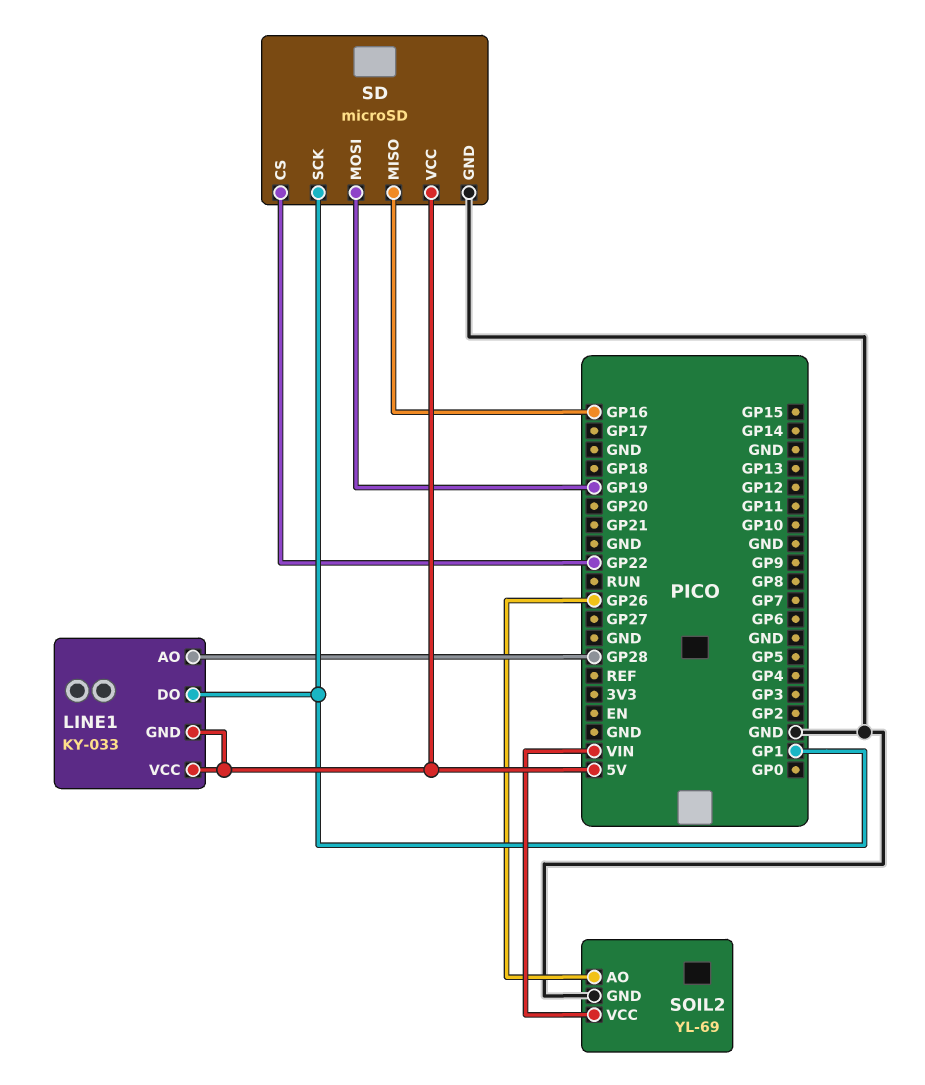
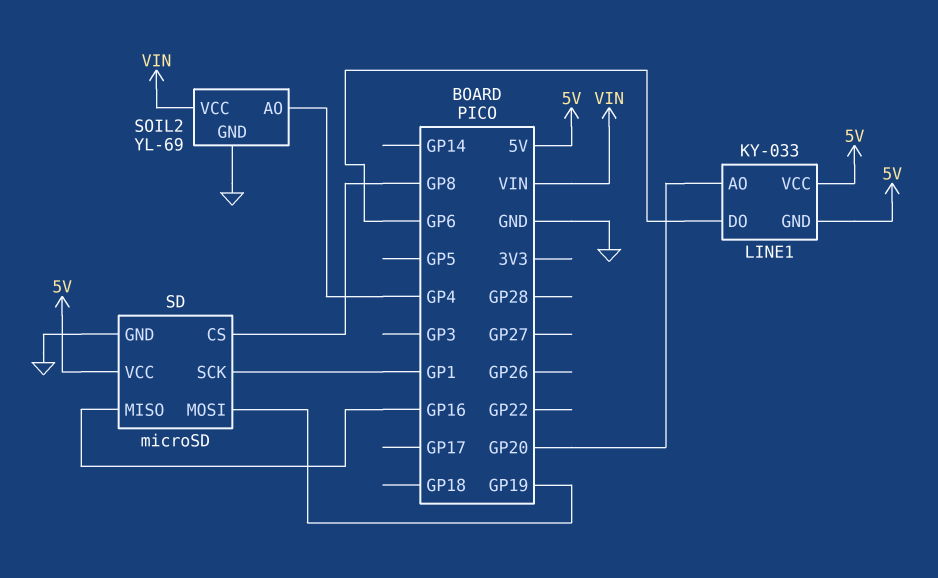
LINE1 pin AO: GP28 -> GP20
LINE1 pin DO: GP1 -> GP6
SD pin CS: GP22 -> GP8
SOIL2 pin AO: GP26 -> GP4

